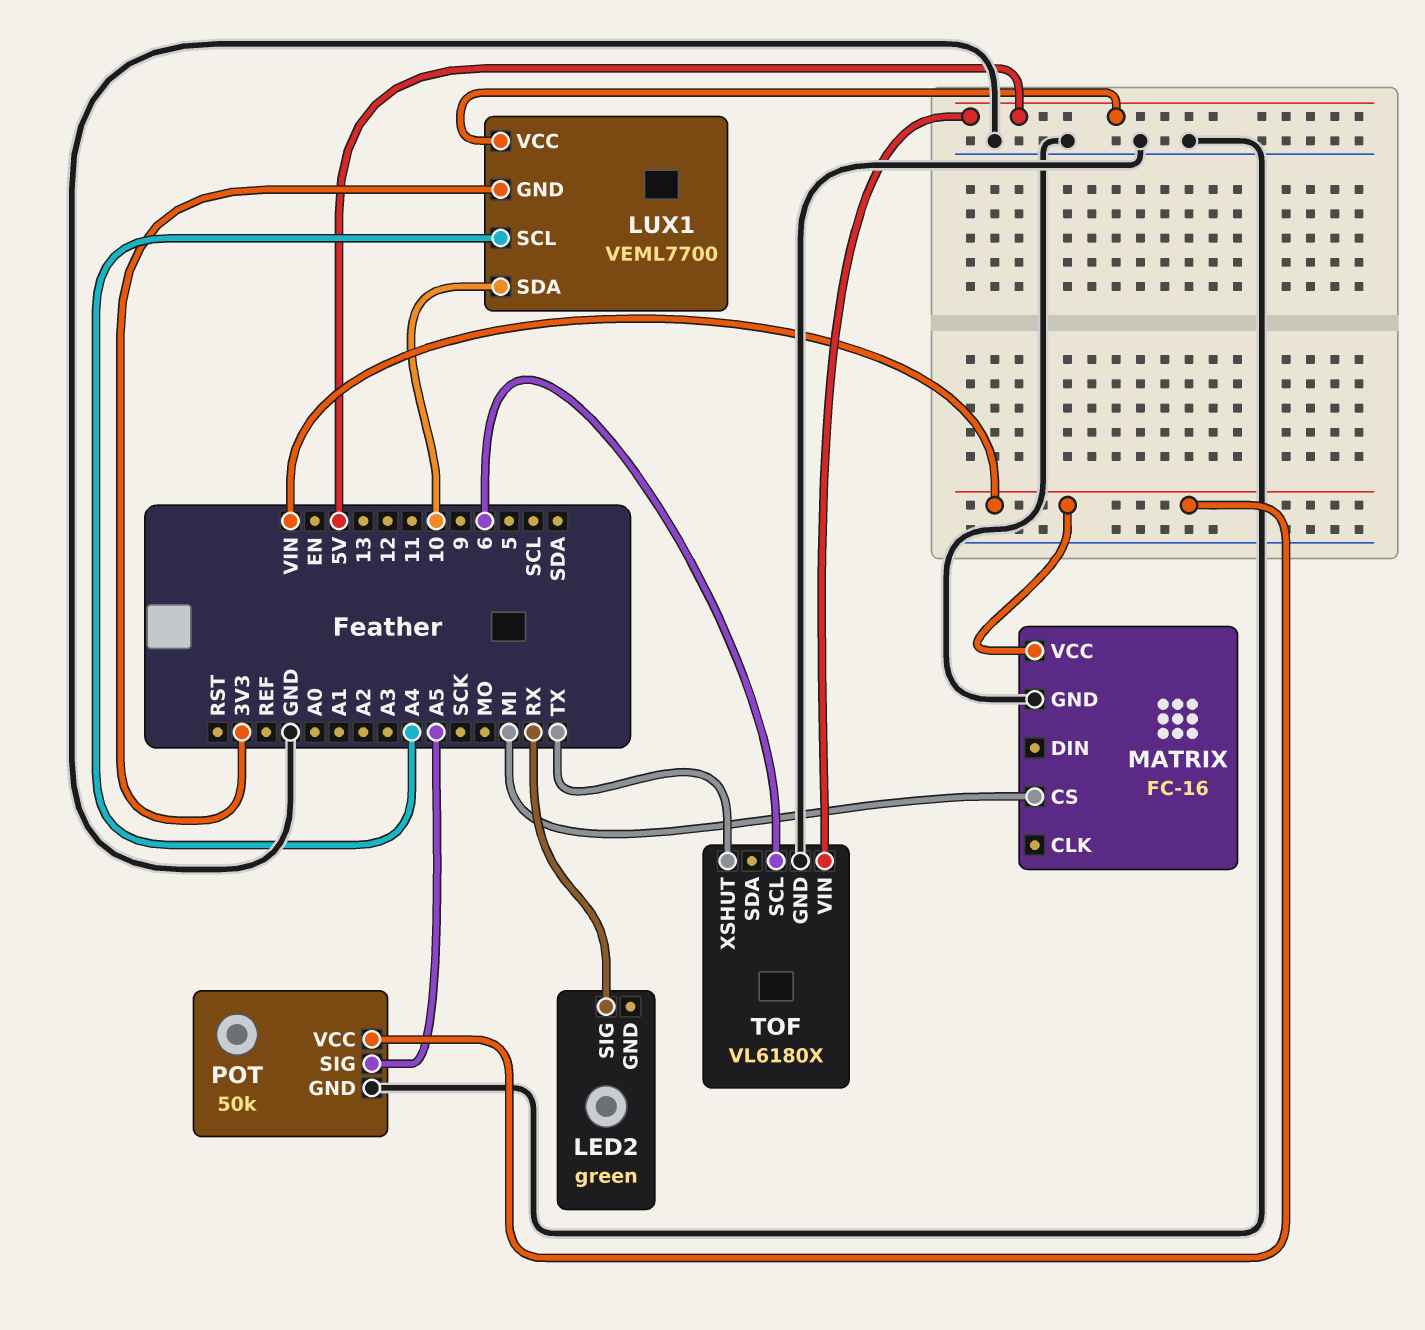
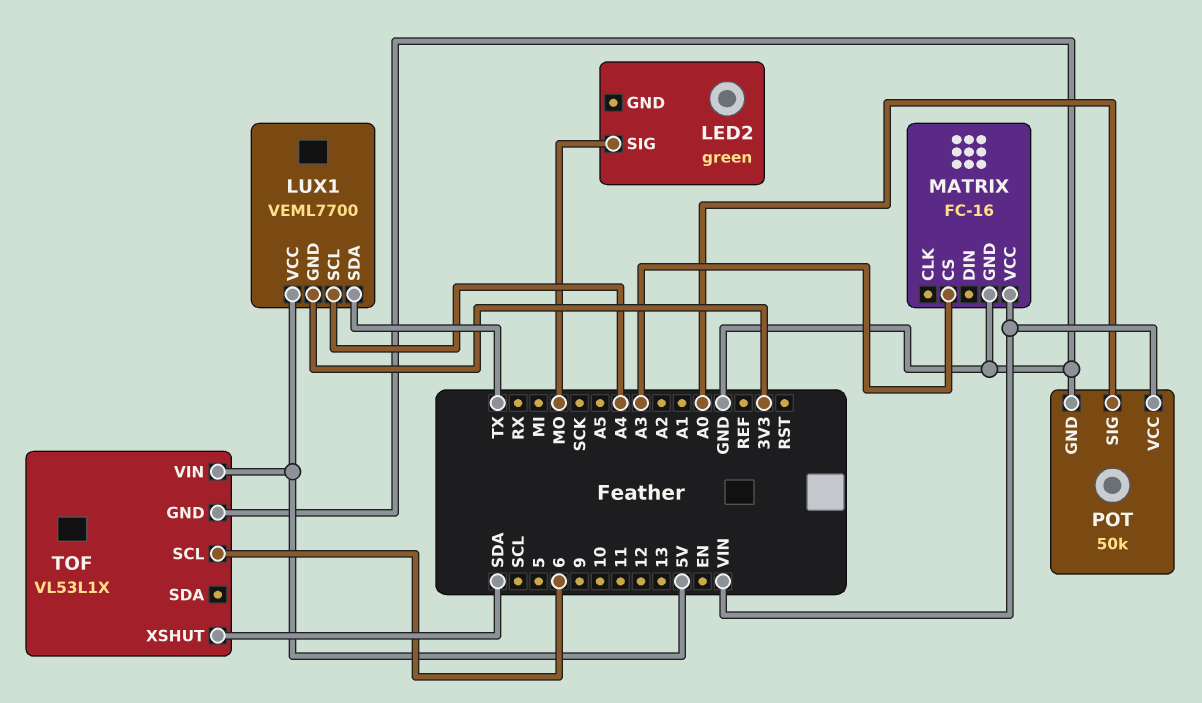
LED2 pin SIG: RX -> MO
LUX1 pin SDA: 10 -> TX
MATRIX pin CS: MI -> A3
POT pin SIG: A5 -> A0
TOF: VL6180X -> VL53L1X
TOF pin XSHUT: TX -> SDA

